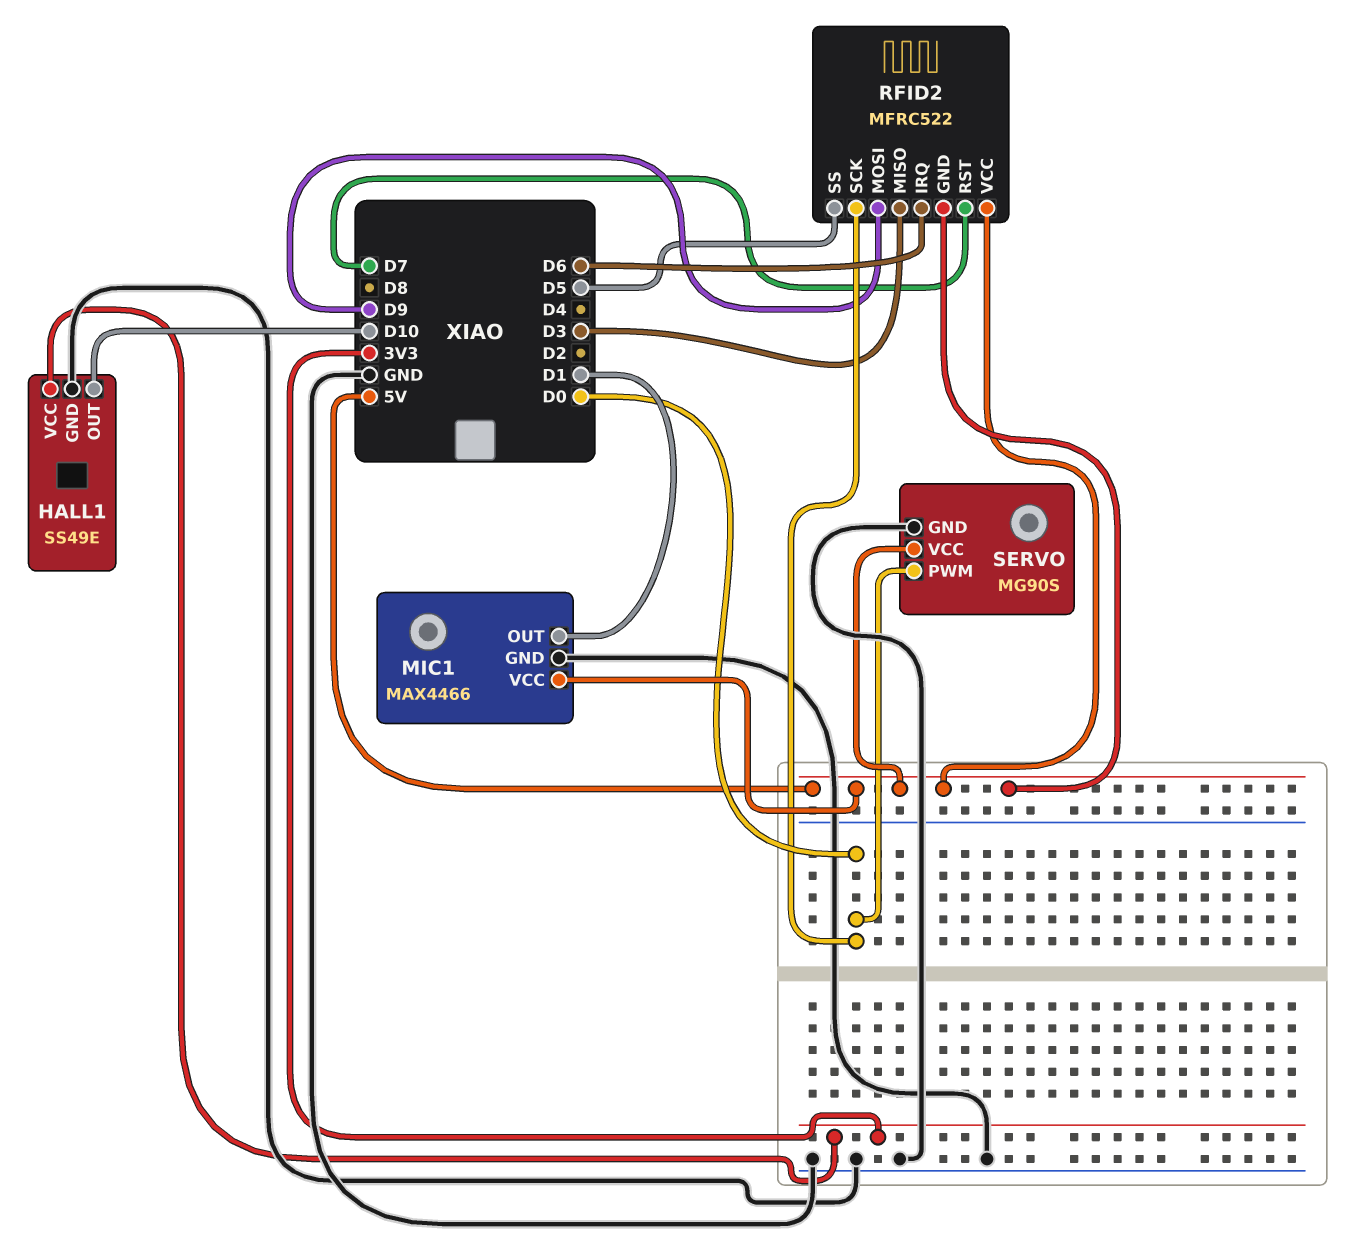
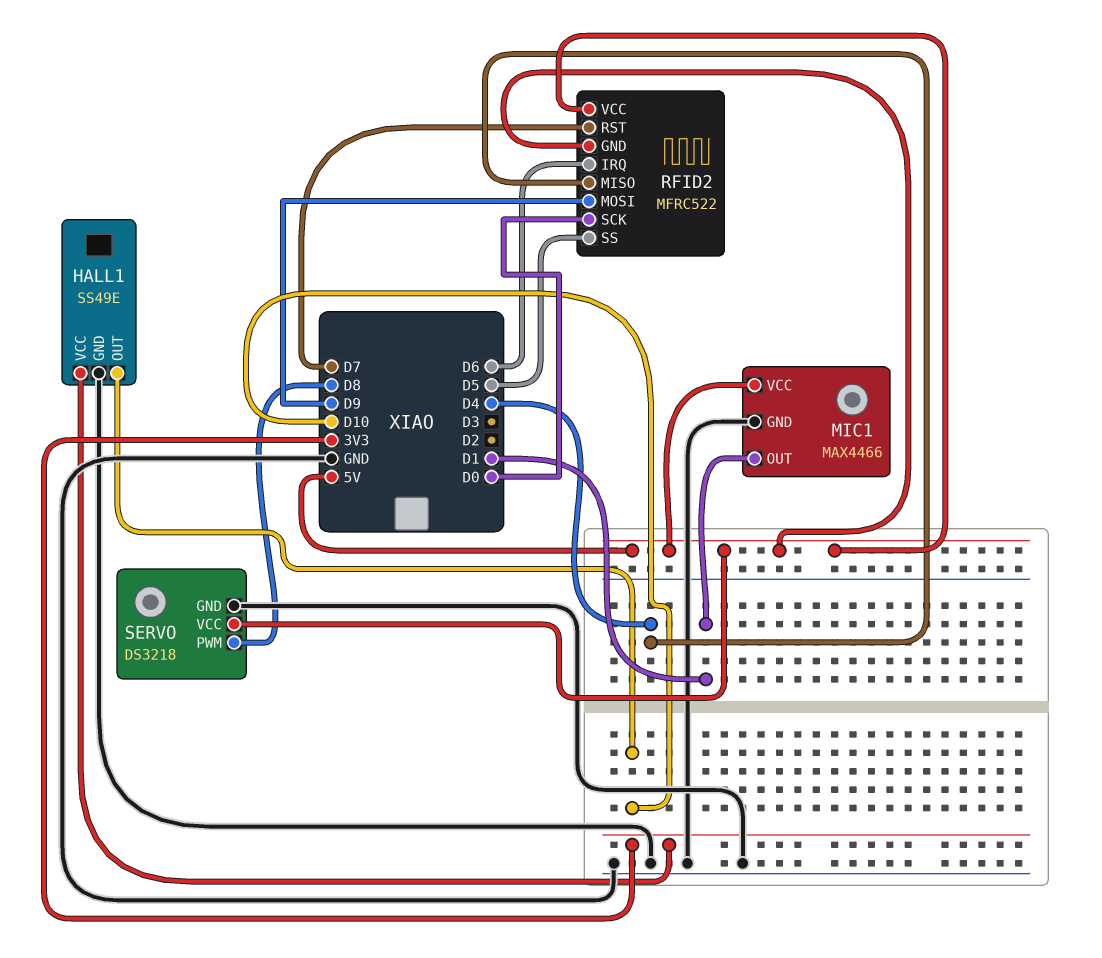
RFID2 pin MISO: D3 -> D4
SERVO: MG90S -> DS3218
SERVO pin PWM: D0 -> D8

